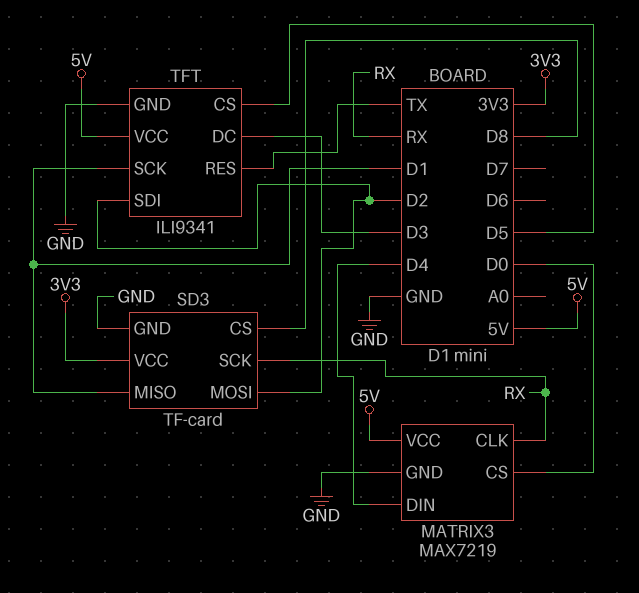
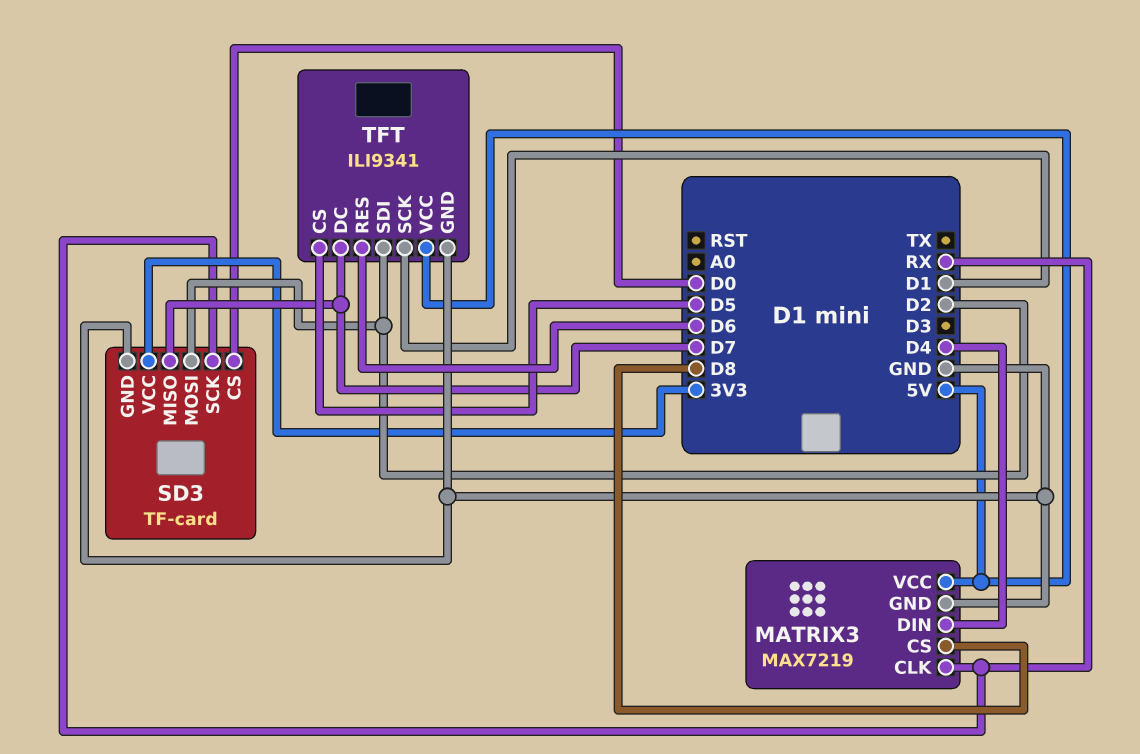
MATRIX3 pin CS: D0 -> D8
SD3 pin CS: D8 -> D0
SD3 pin MISO: D1 -> D7
TFT pin DC: D3 -> D7
TFT pin RES: TX -> D6

